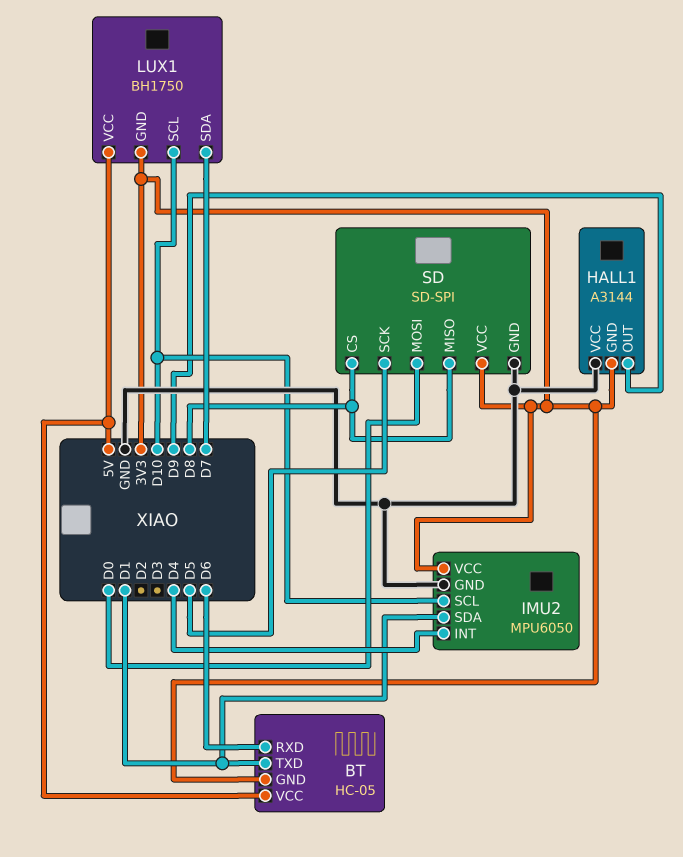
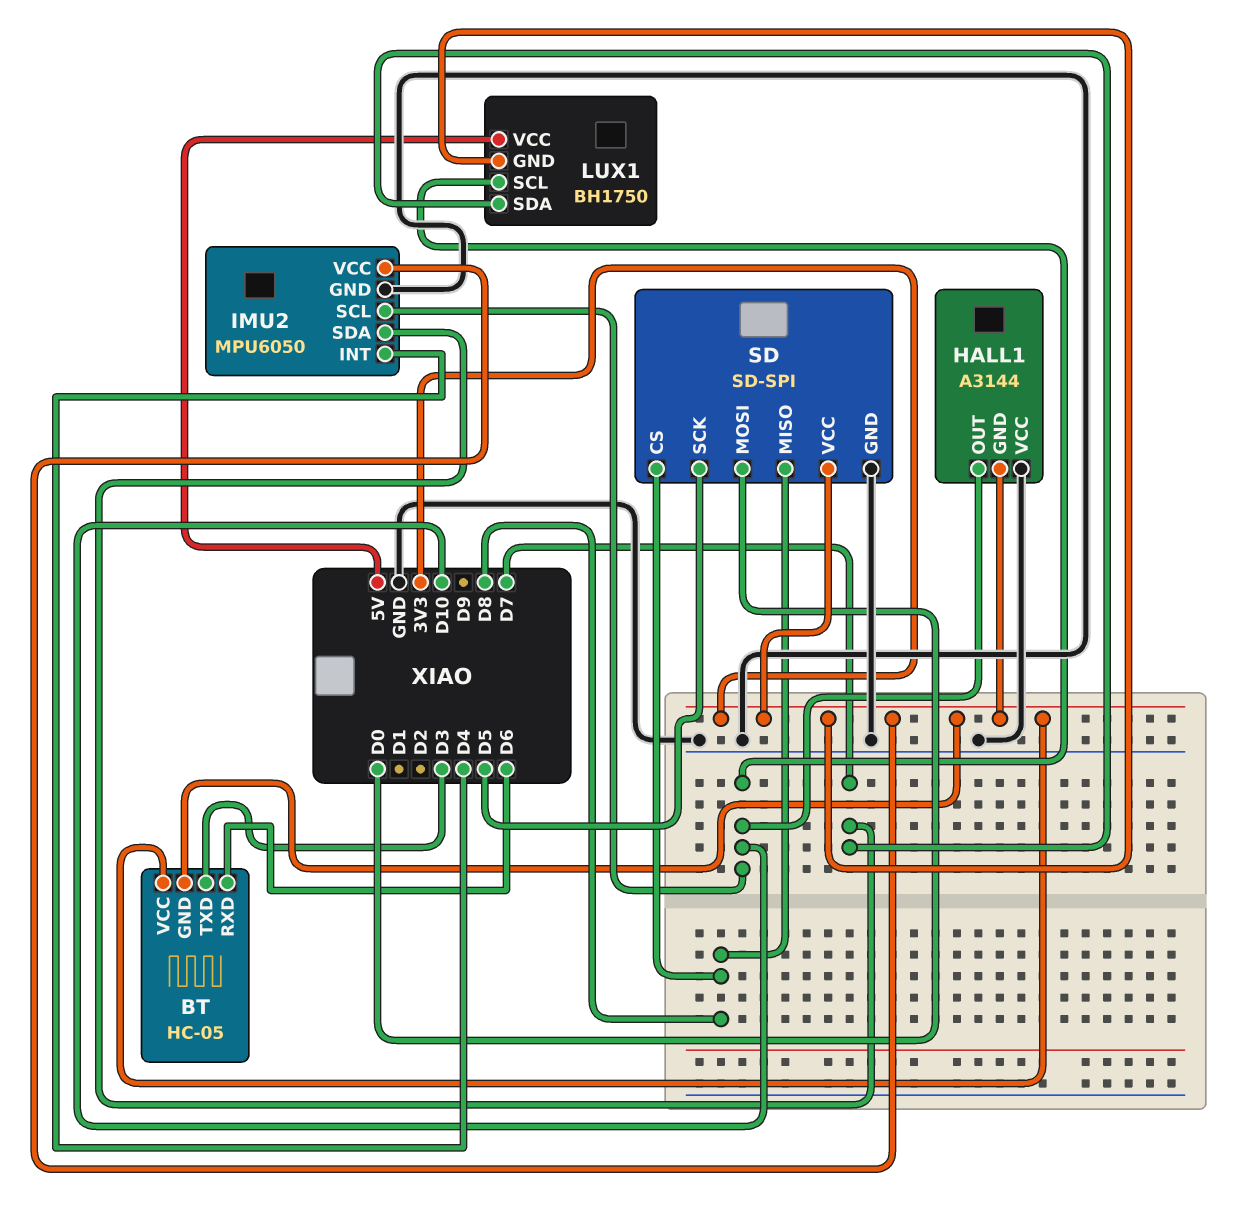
BT pin TXD: D1 -> D3
BT pin VCC: 5V -> 3V3
HALL1 pin OUT: D9 -> D10
IMU2 pin SDA: D1 -> D7

